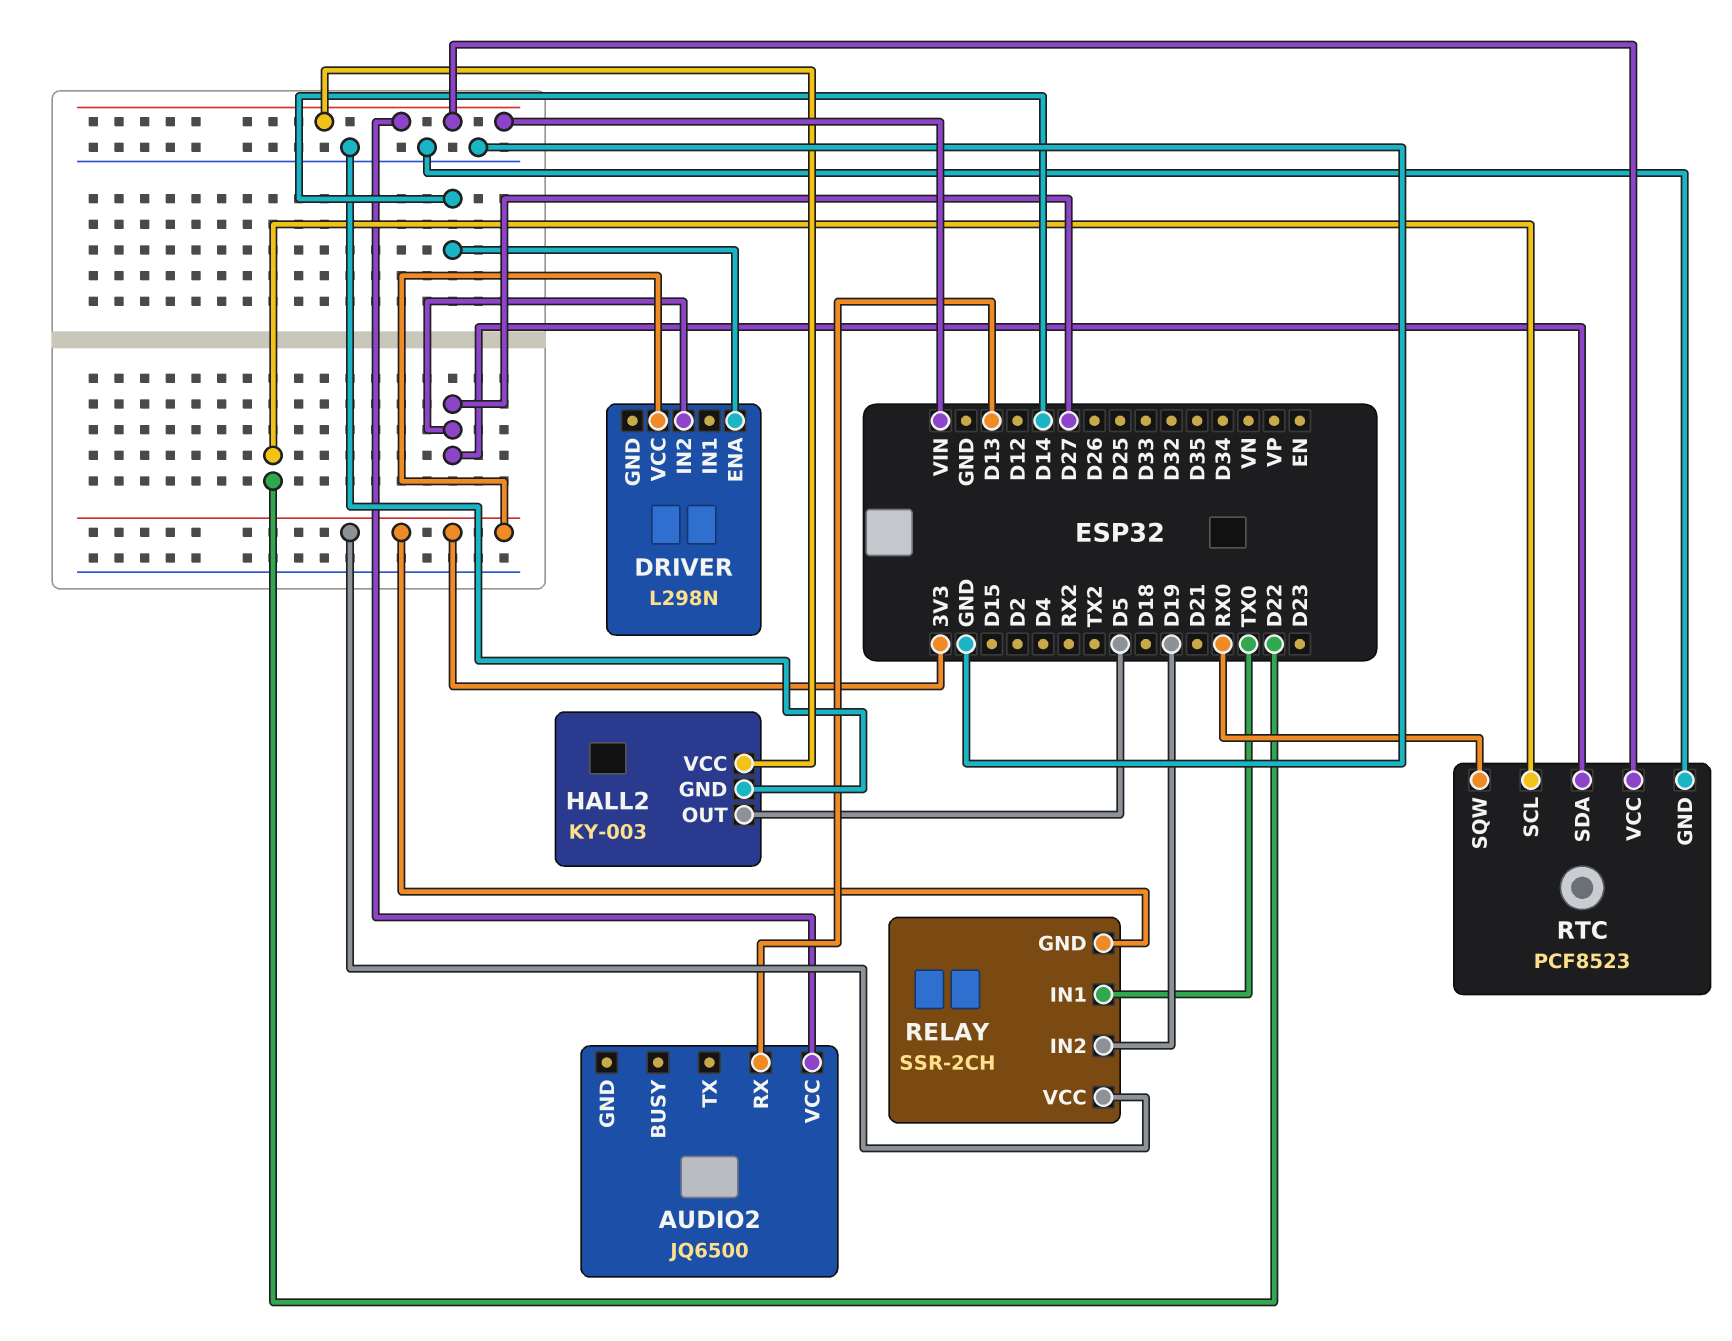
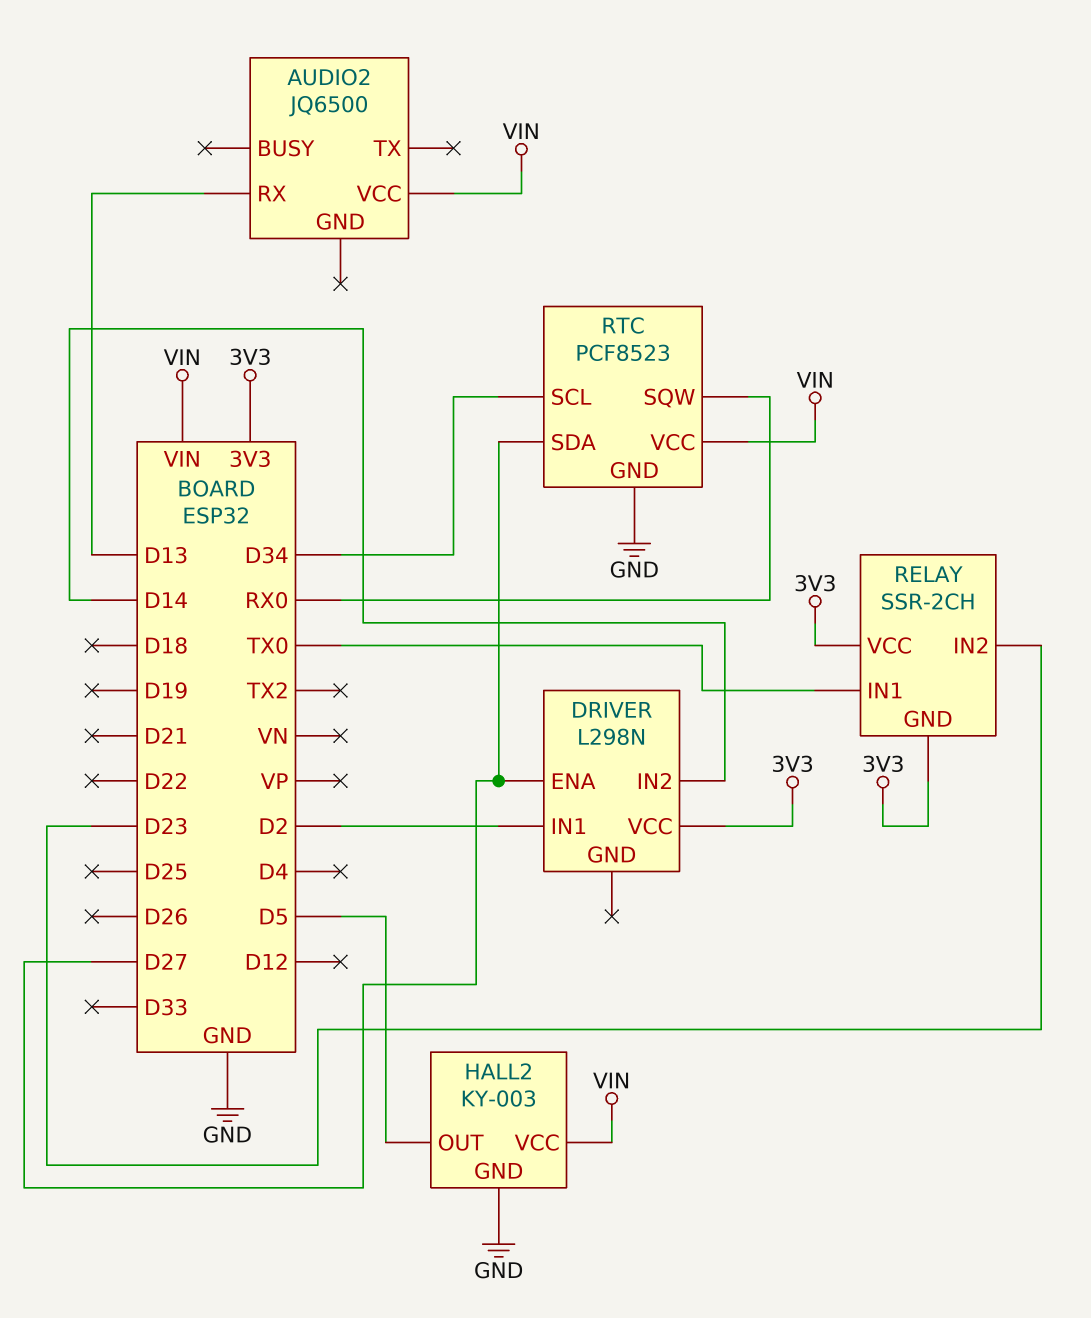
DRIVER pin ENA: D14 -> D27
DRIVER pin IN1: none -> D2
DRIVER pin IN2: D27 -> D14
RELAY pin IN2: D19 -> D23
RTC pin SCL: D22 -> D34

